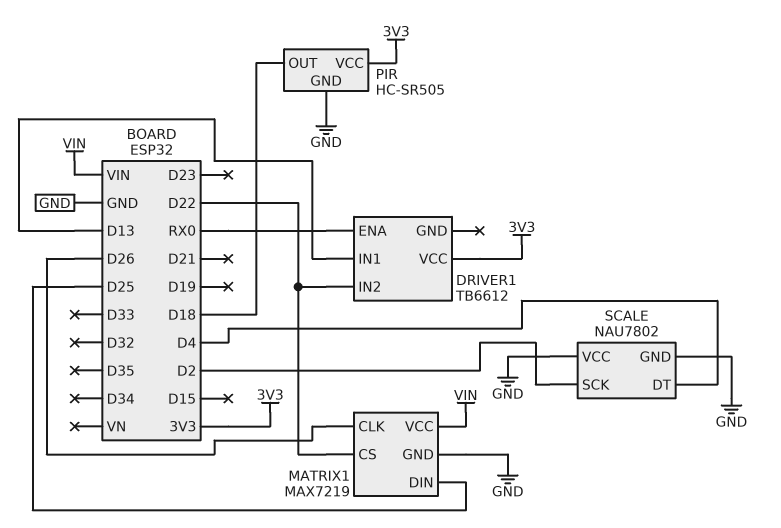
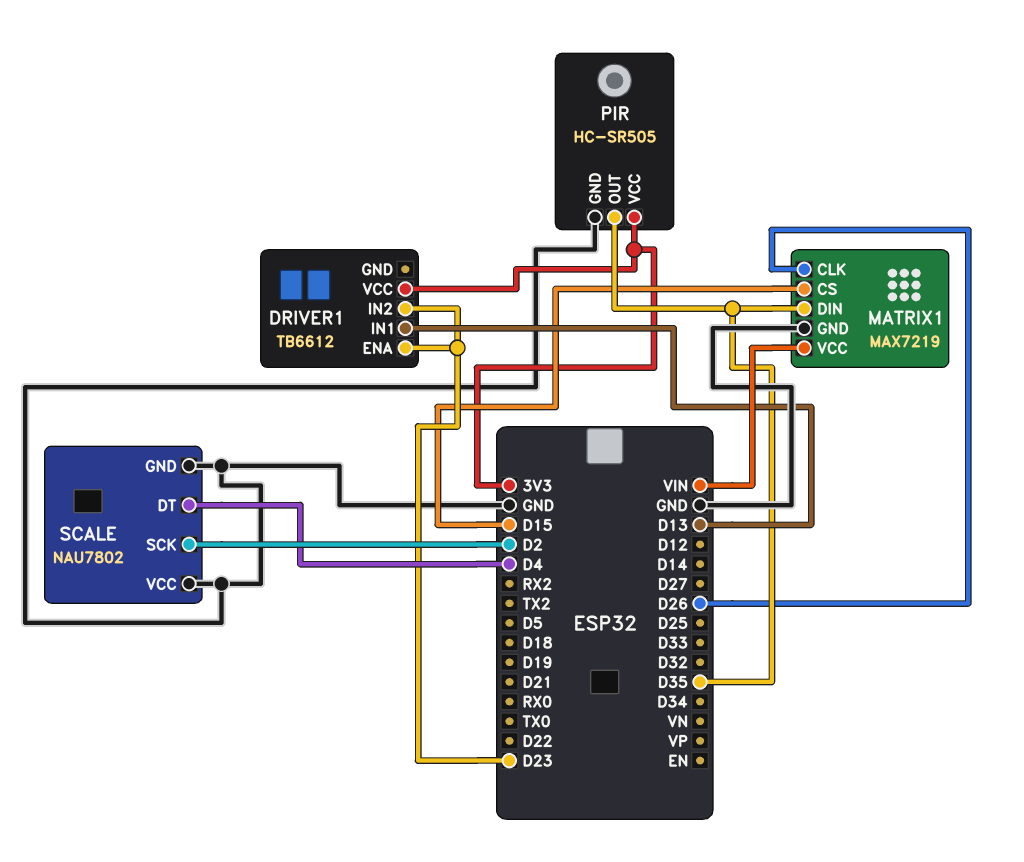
DRIVER1 pin ENA: RX0 -> D23
DRIVER1 pin IN2: D22 -> D23
MATRIX1 pin CS: D22 -> D15
MATRIX1 pin DIN: D25 -> D35
PIR pin OUT: D18 -> D35

